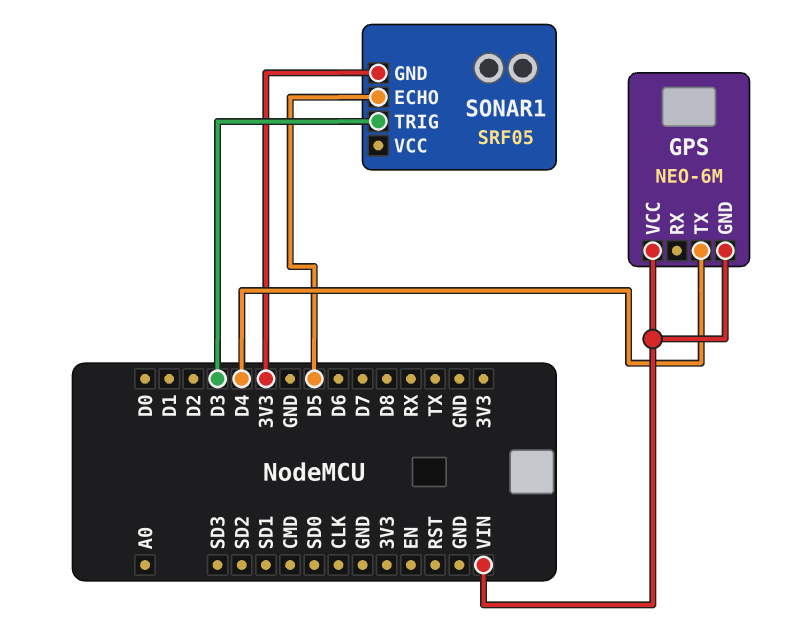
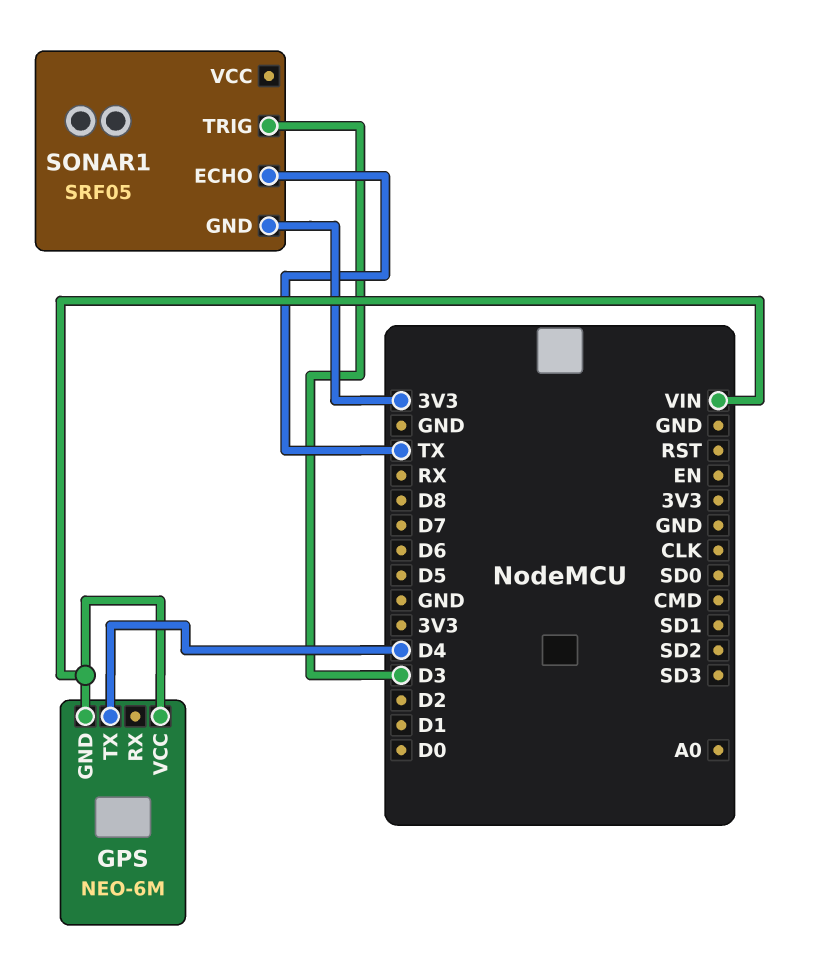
SONAR1 pin ECHO: D5 -> TX

